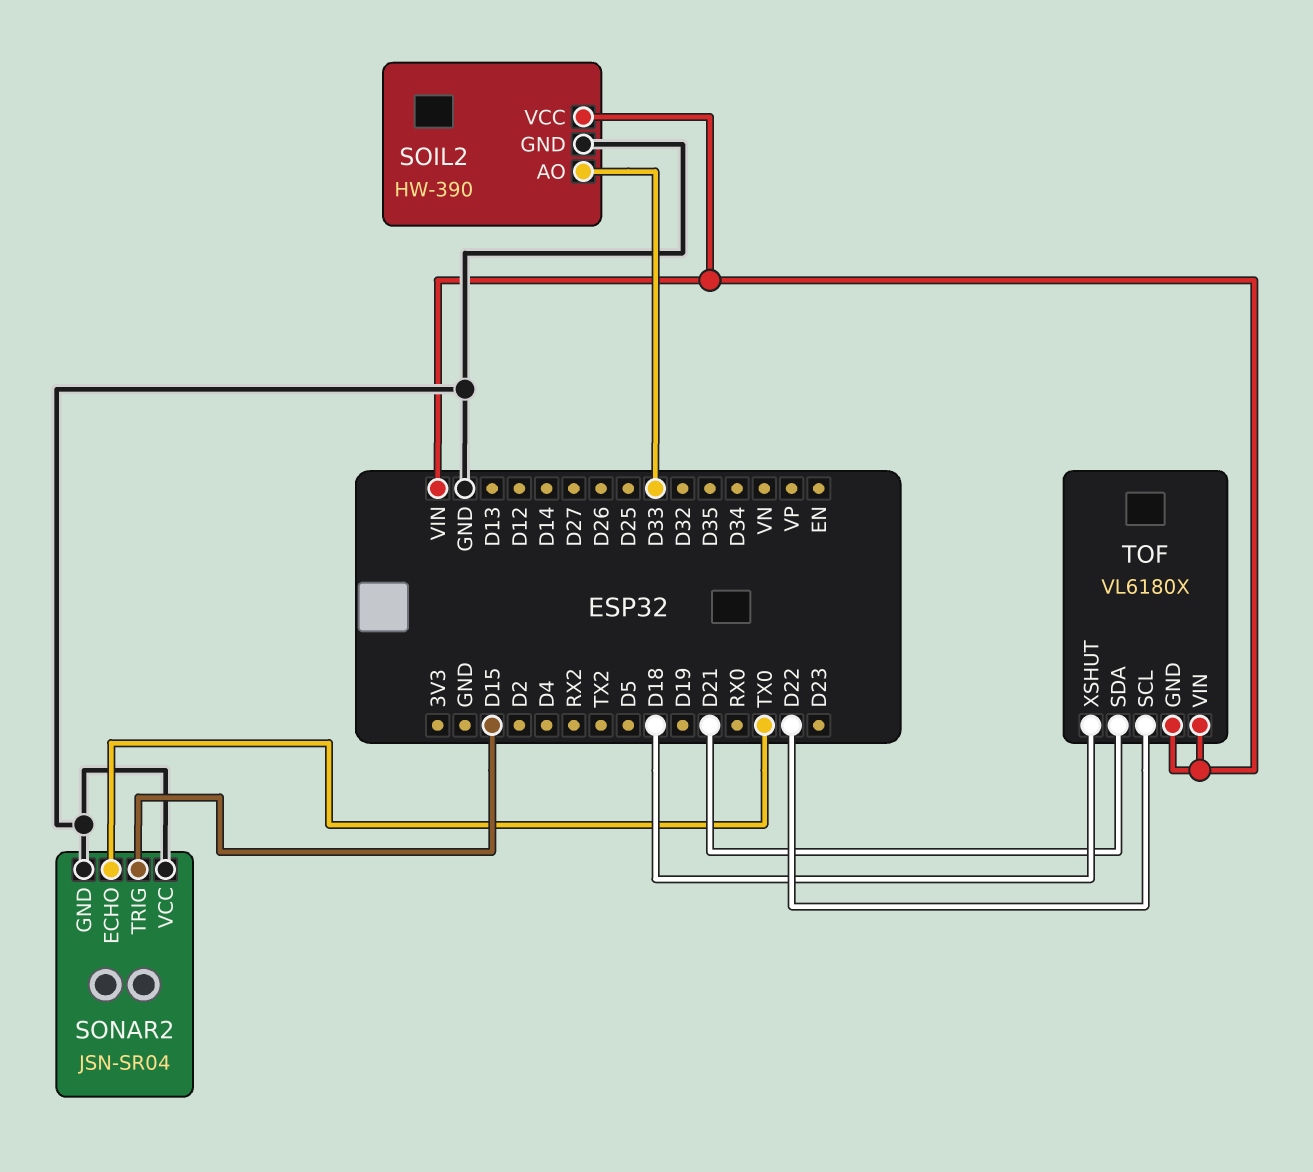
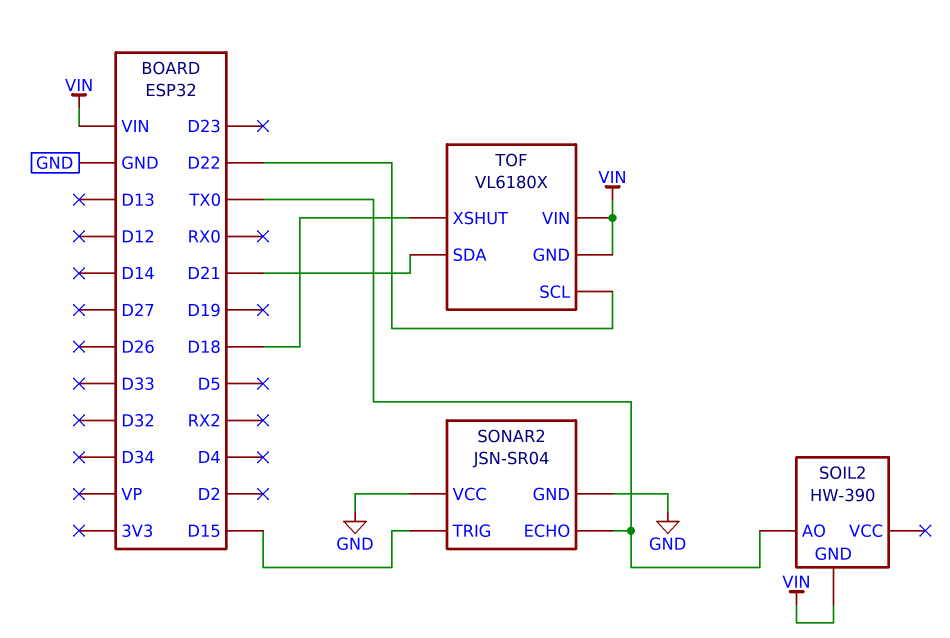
SOIL2 pin AO: D33 -> TX0
SOIL2 pin GND: GND -> VIN
SOIL2 pin VCC: VIN -> none

